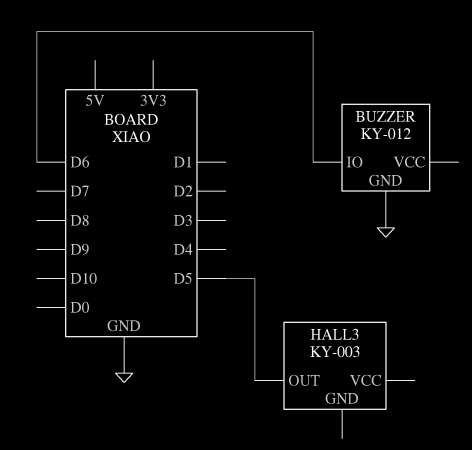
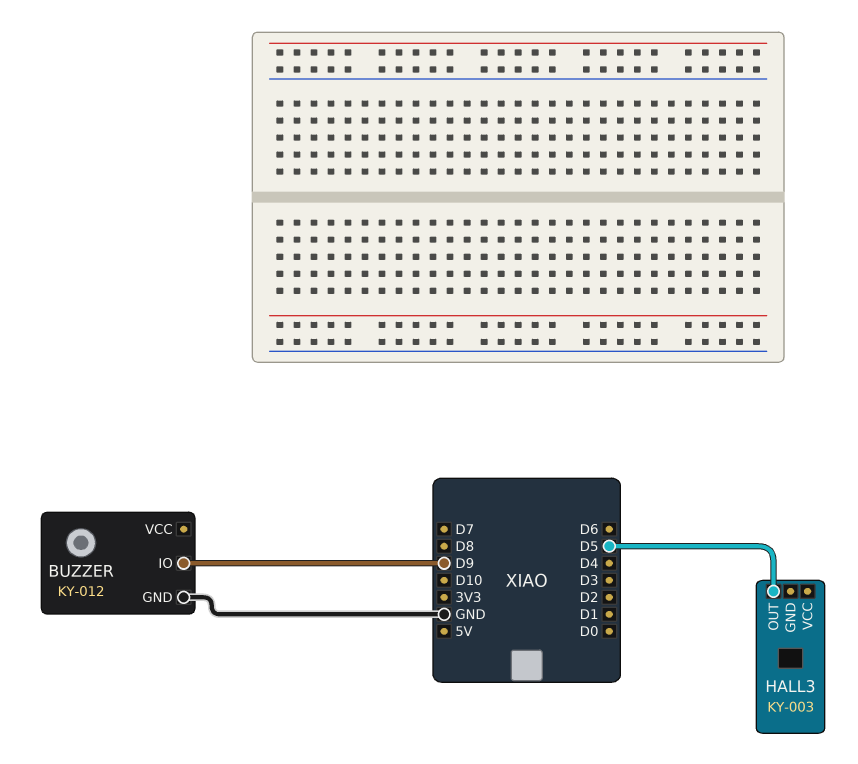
BUZZER pin IO: D6 -> D9

